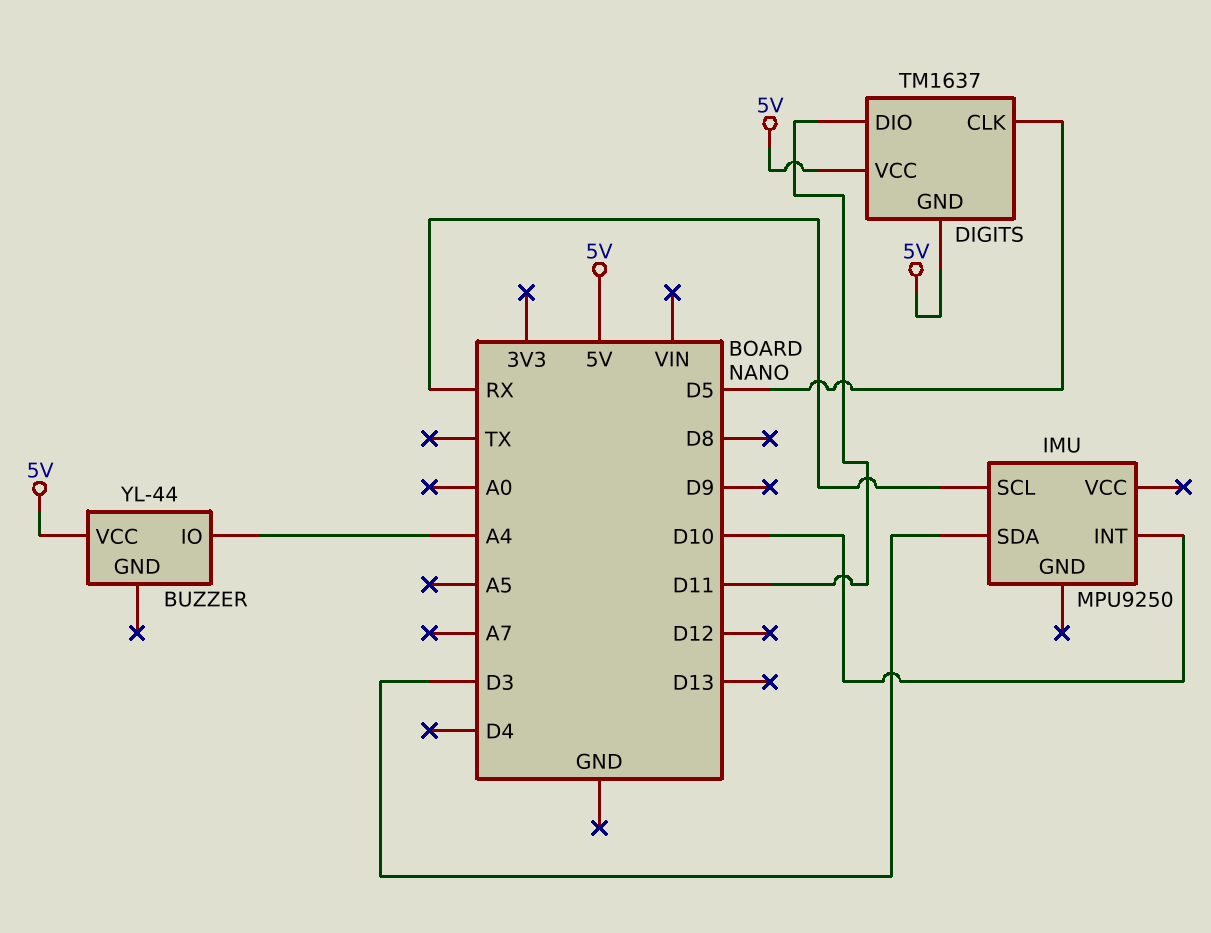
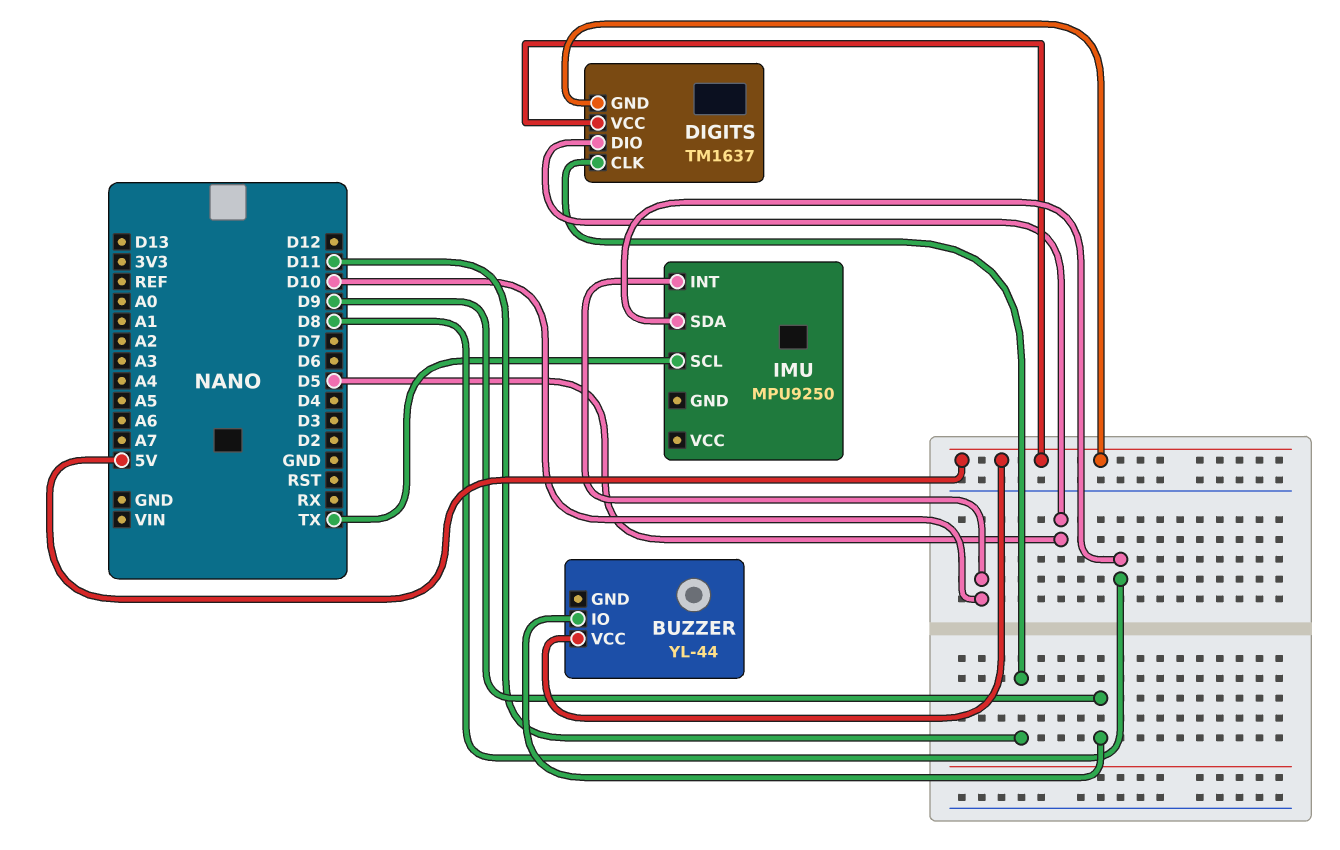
BUZZER pin IO: A4 -> D9
DIGITS pin CLK: D5 -> D11
DIGITS pin DIO: D11 -> D5
IMU pin SCL: RX -> TX
IMU pin SDA: D3 -> D8

